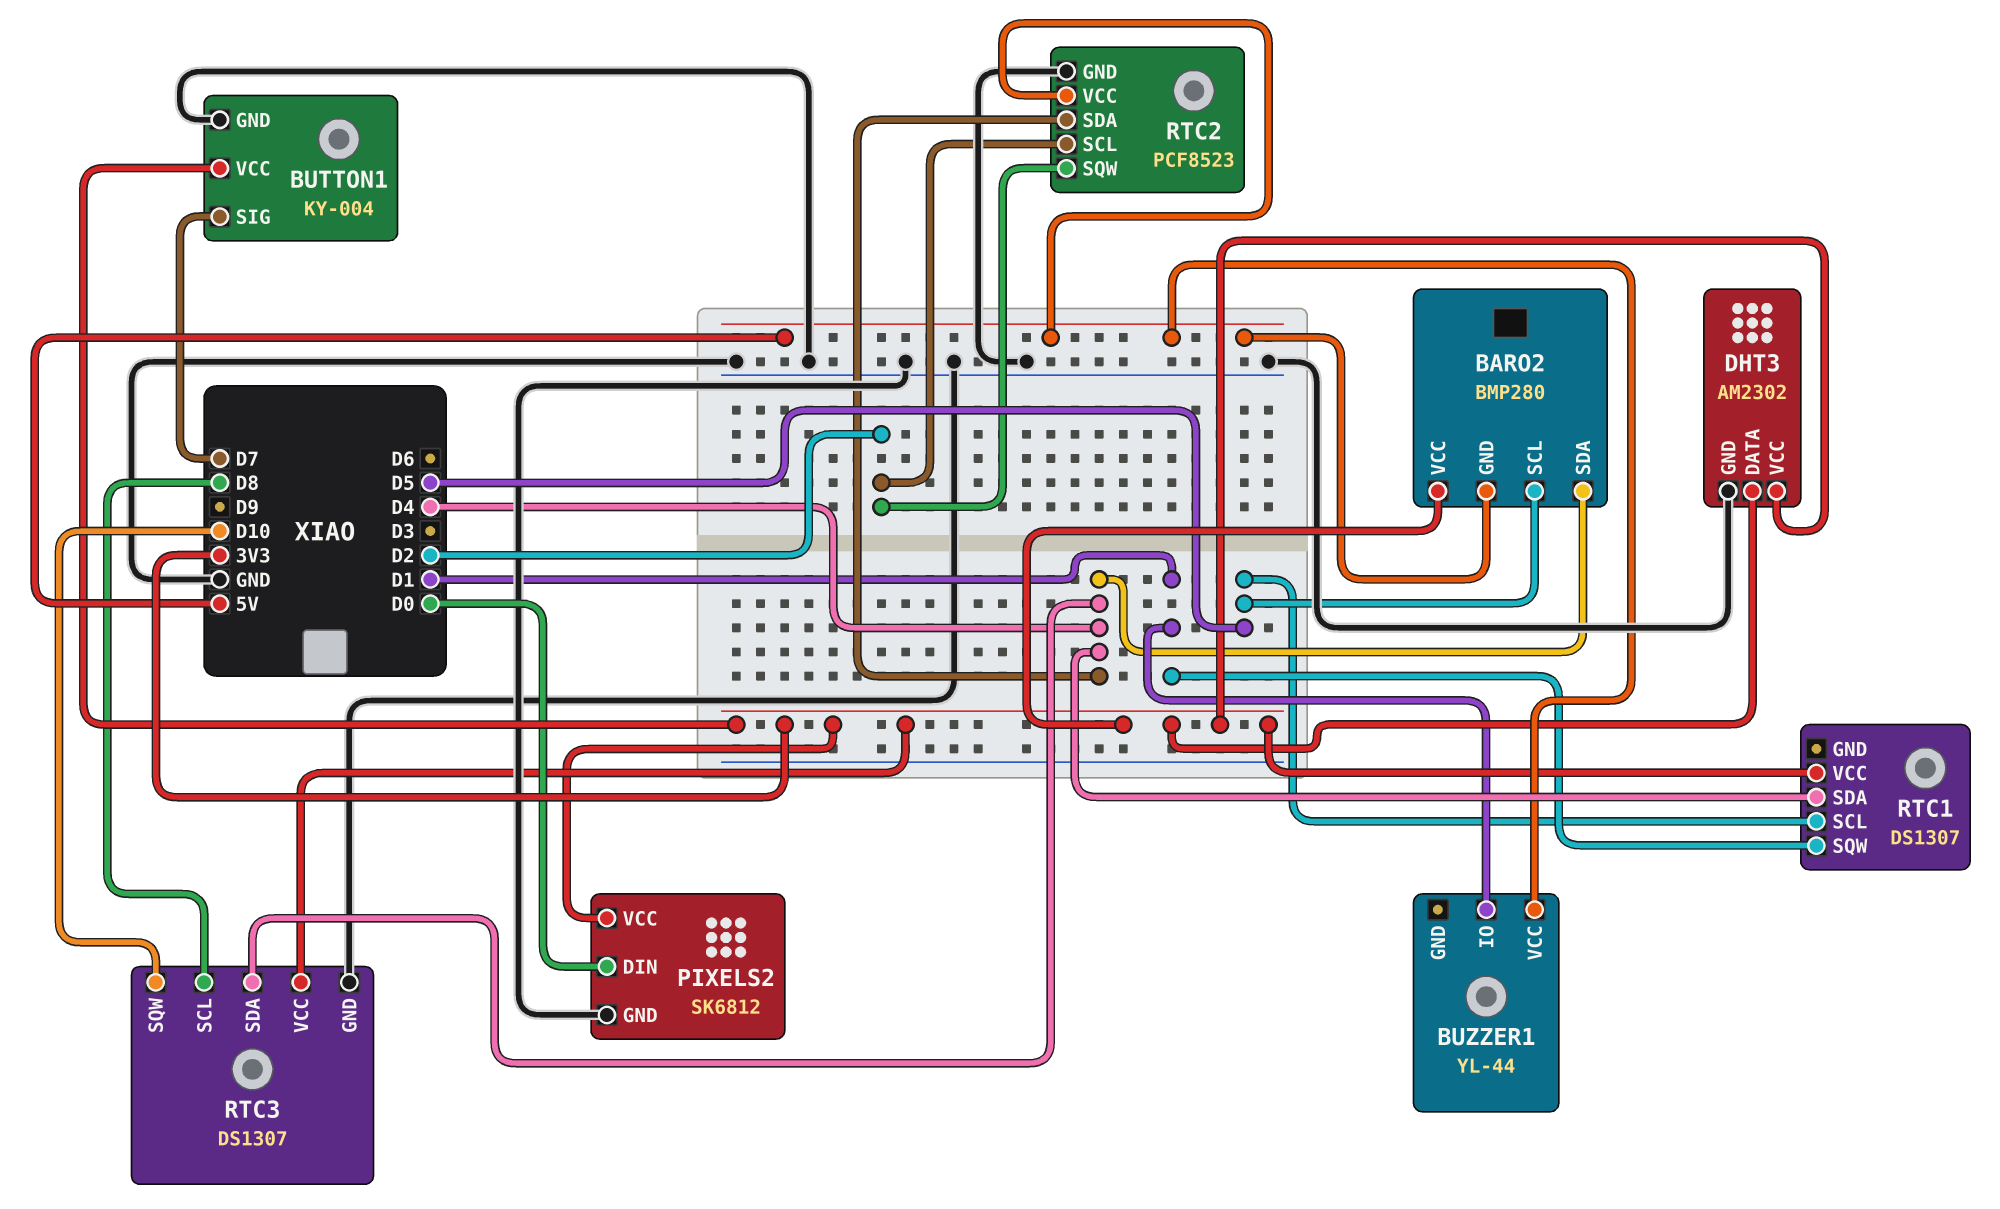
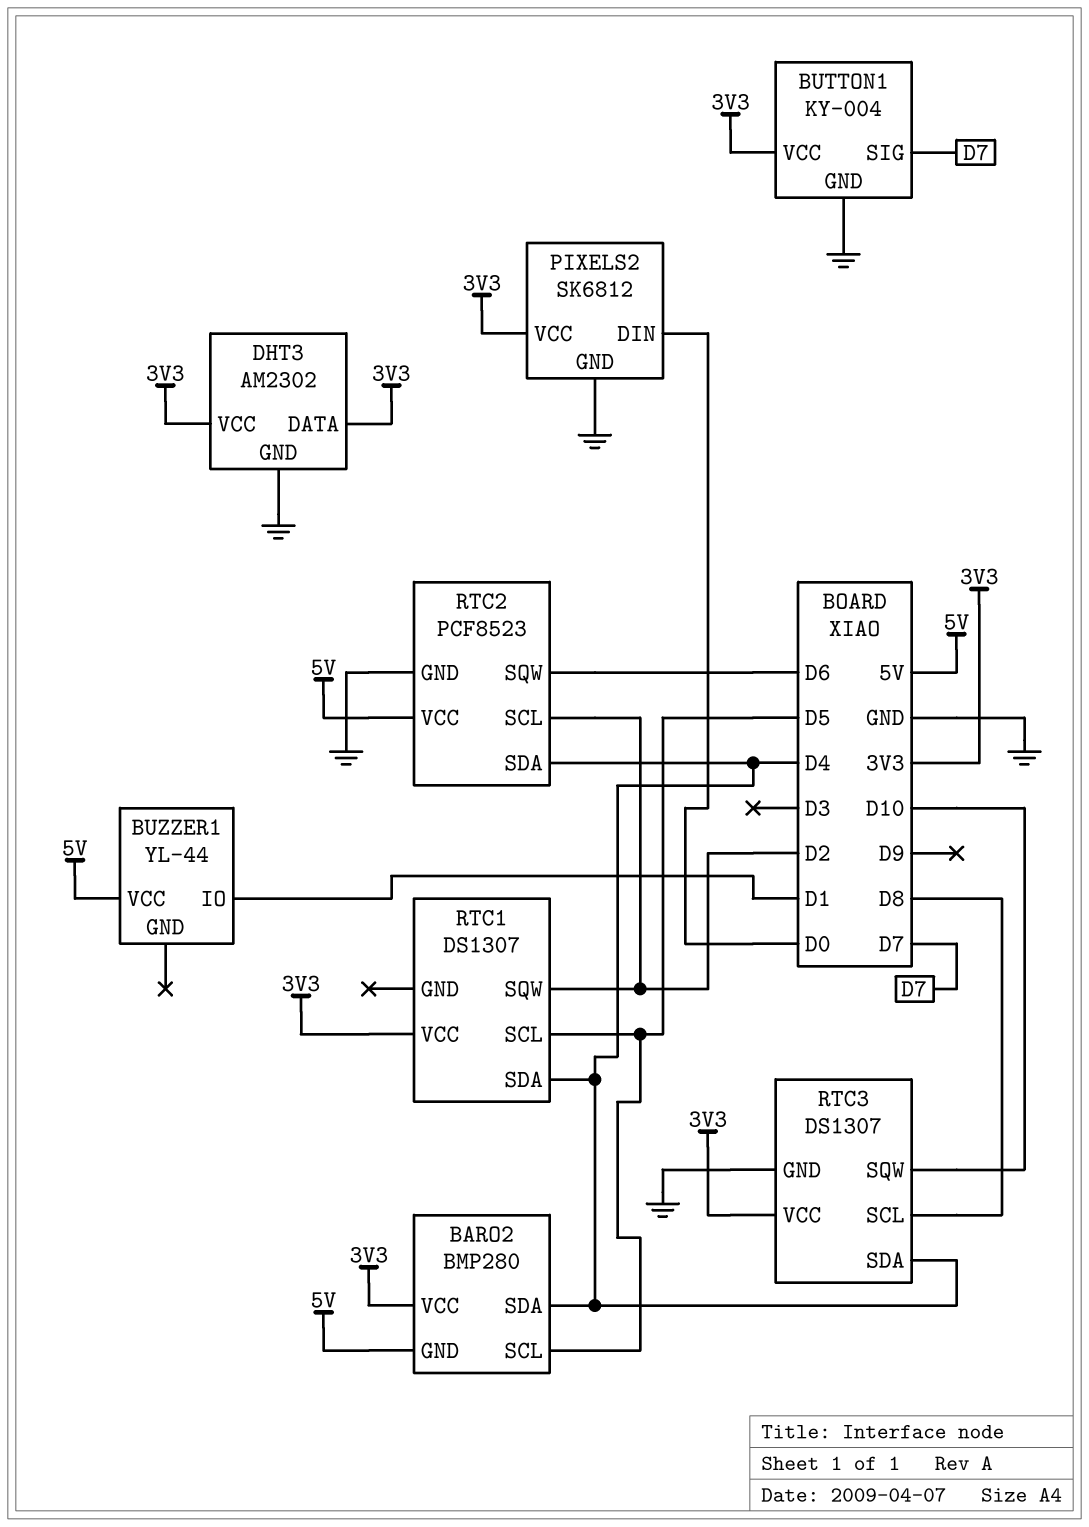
RTC1 pin SQW: D1 -> D2
RTC2 pin SQW: D2 -> D6

